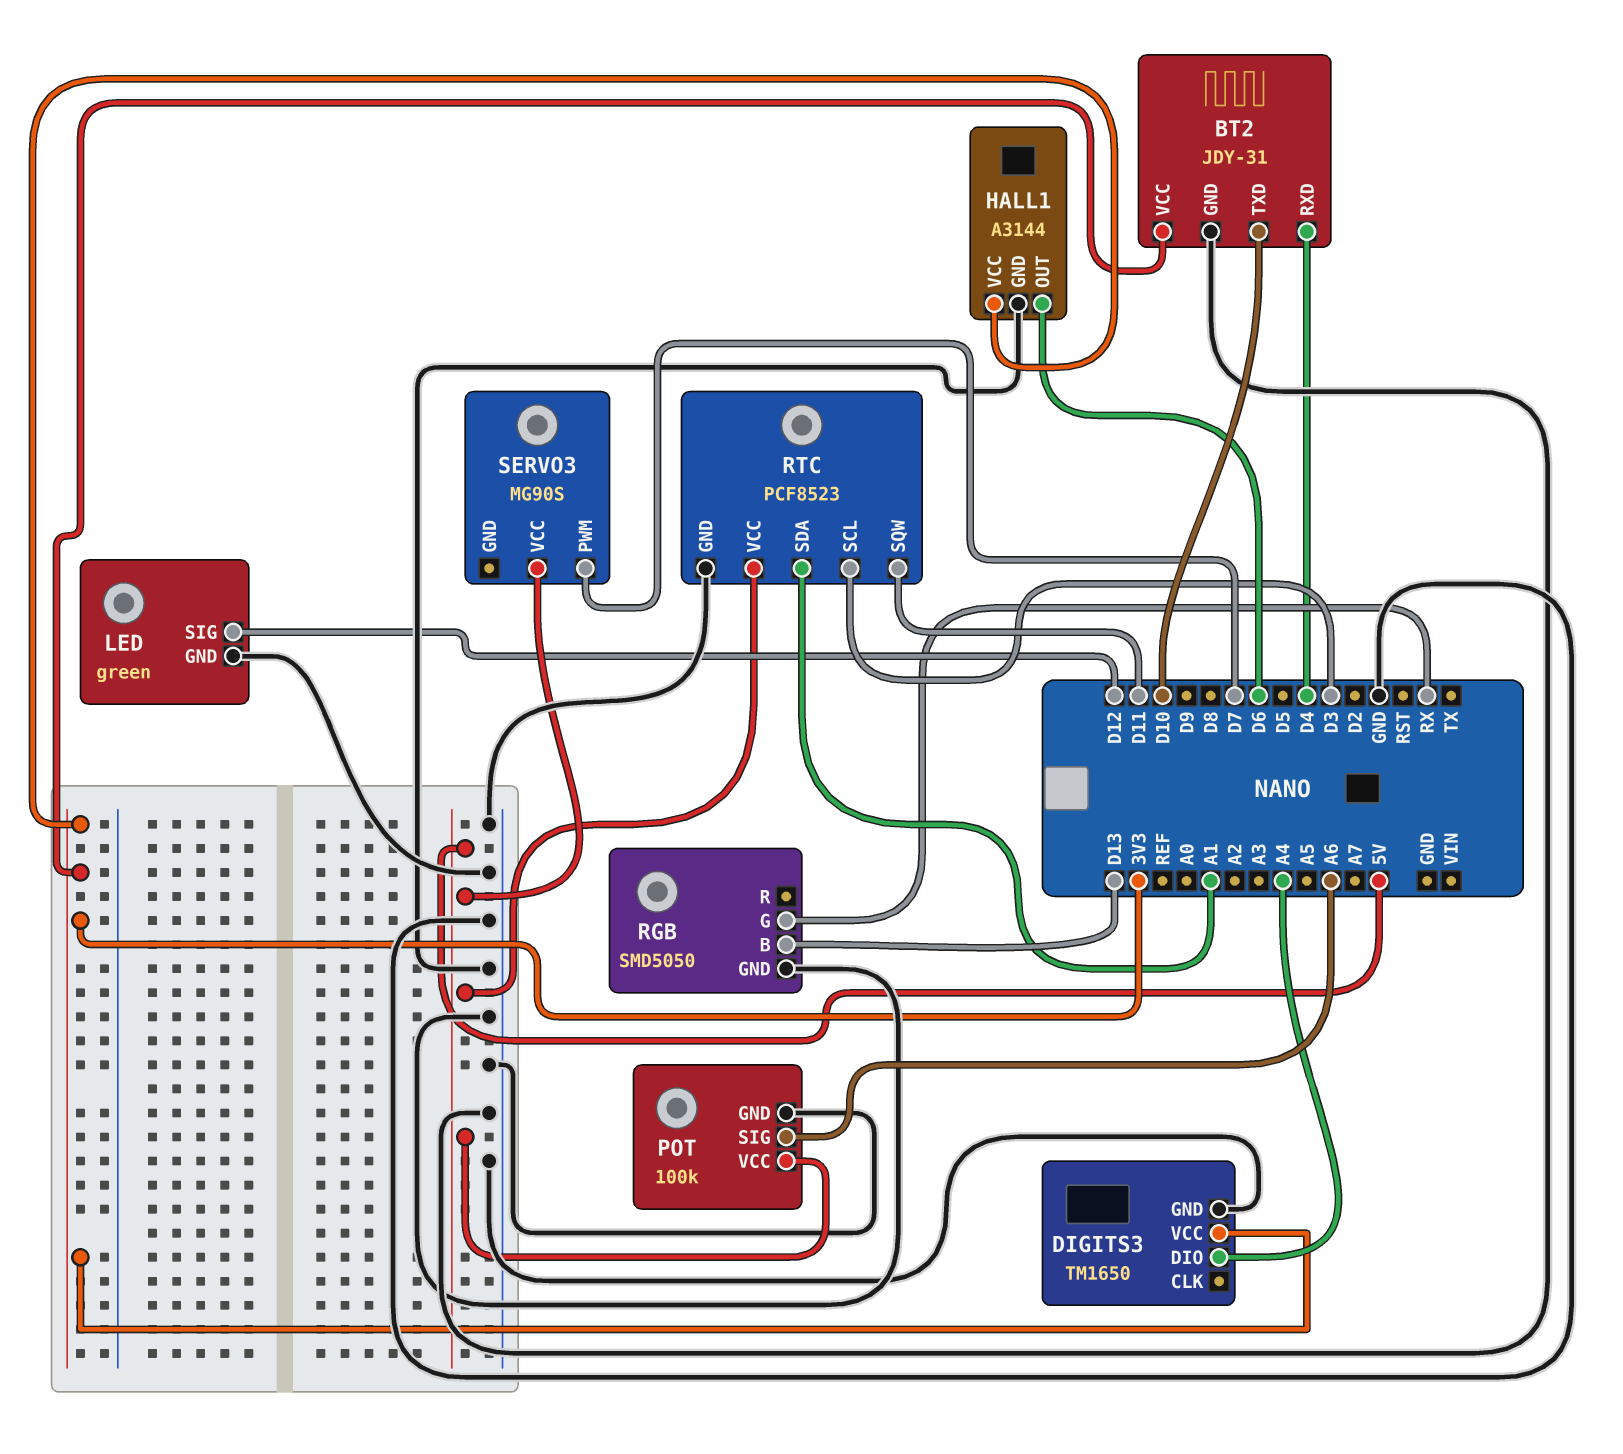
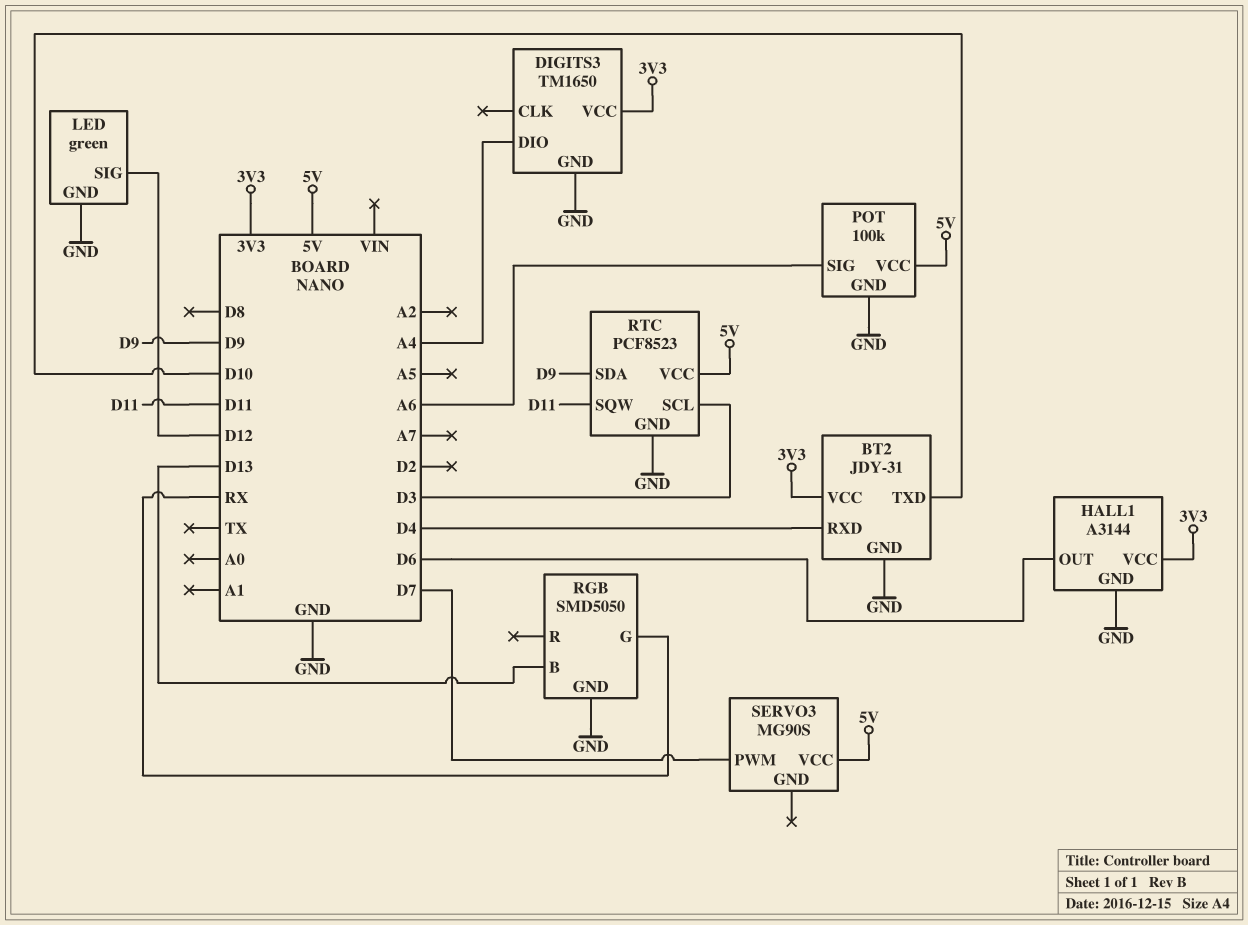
RTC pin SDA: A1 -> D9

